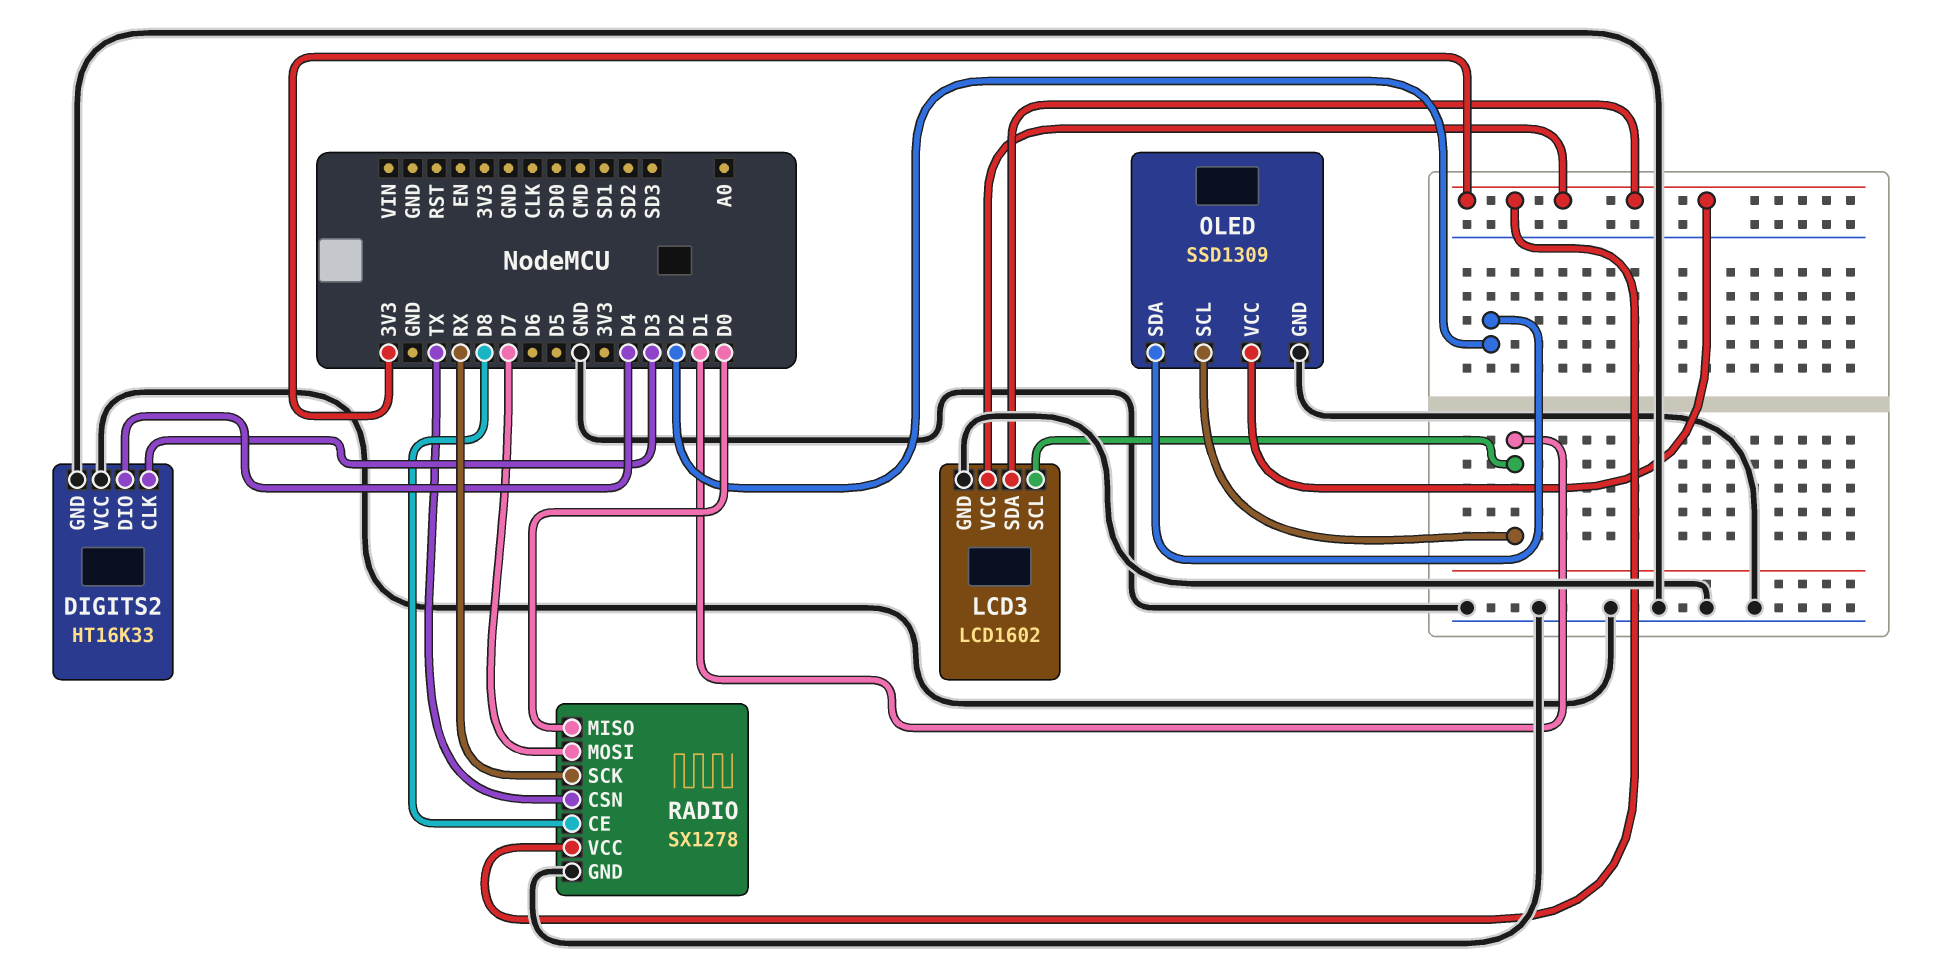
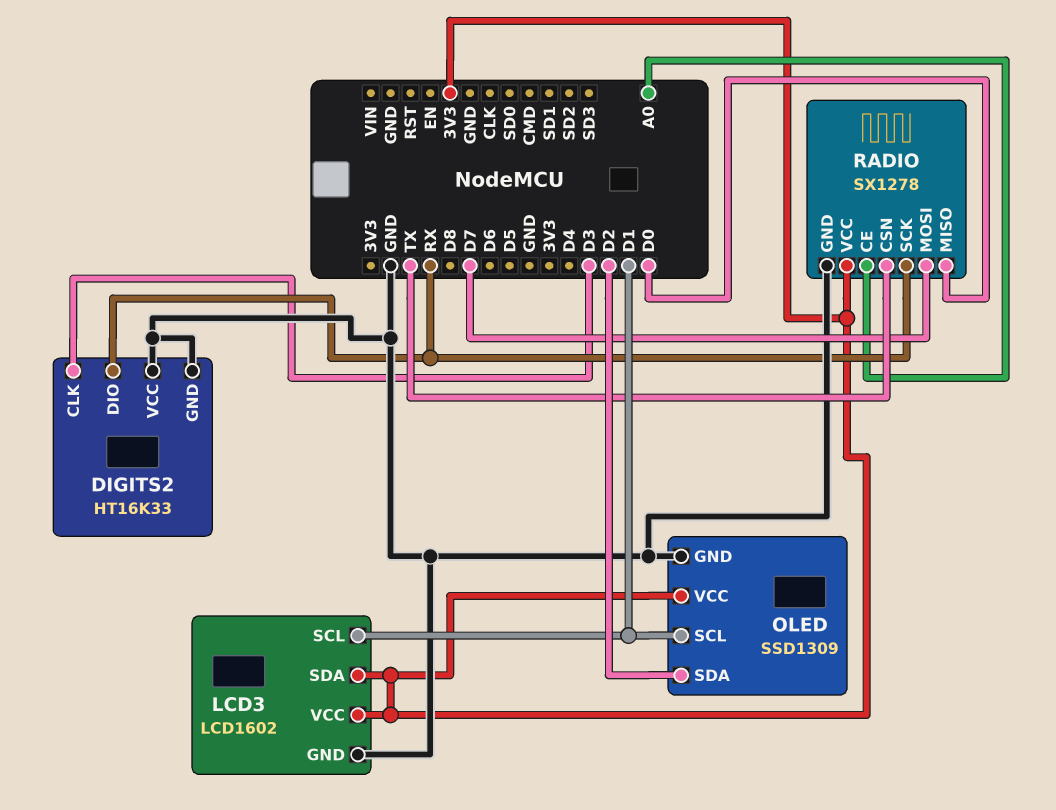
DIGITS2 pin DIO: D4 -> RX
RADIO pin CE: D8 -> A0

